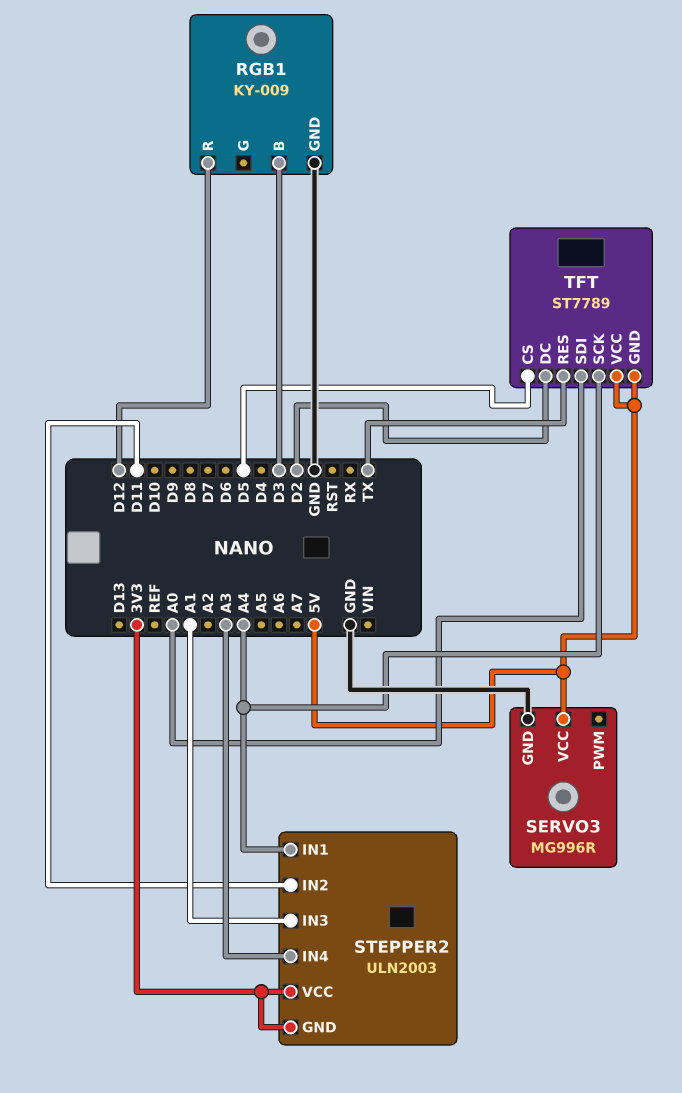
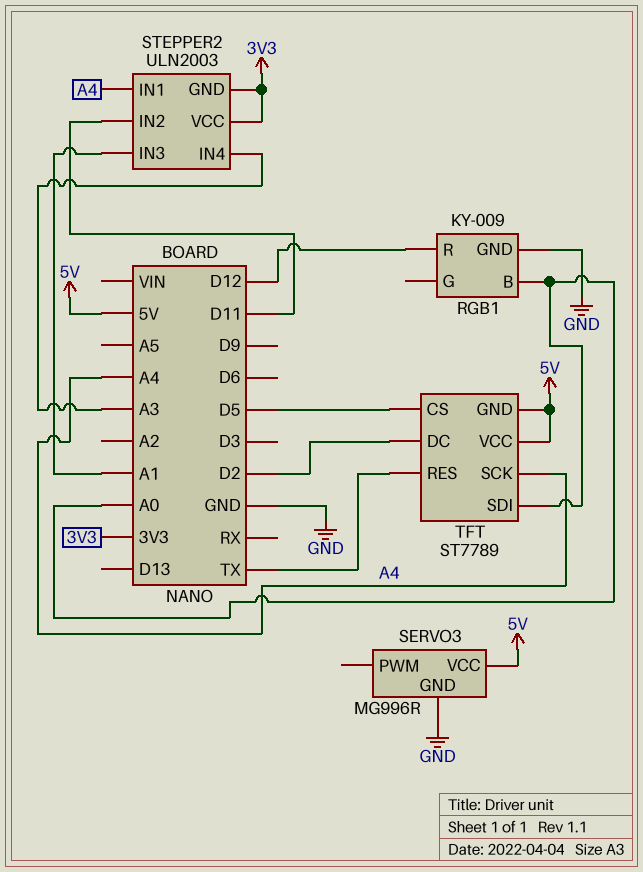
RGB1 pin B: D3 -> A0

